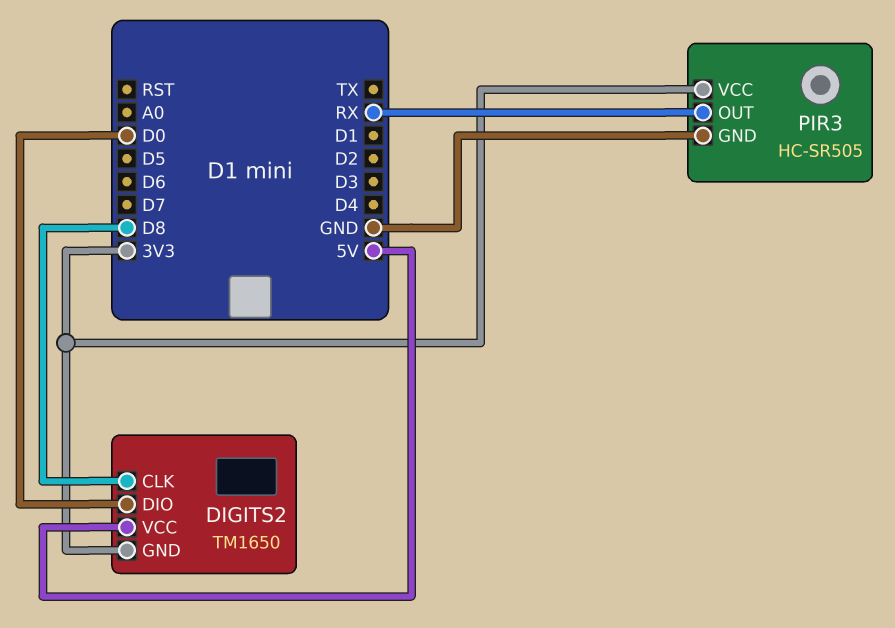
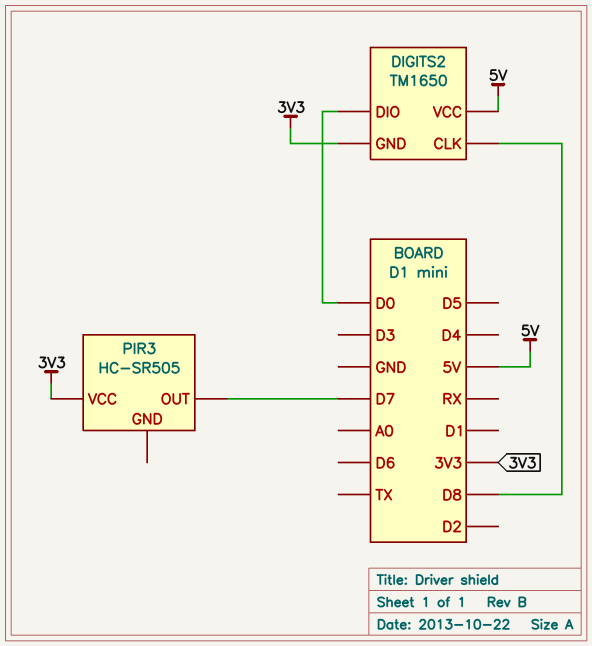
PIR3 pin GND: GND -> none
PIR3 pin OUT: RX -> D7

